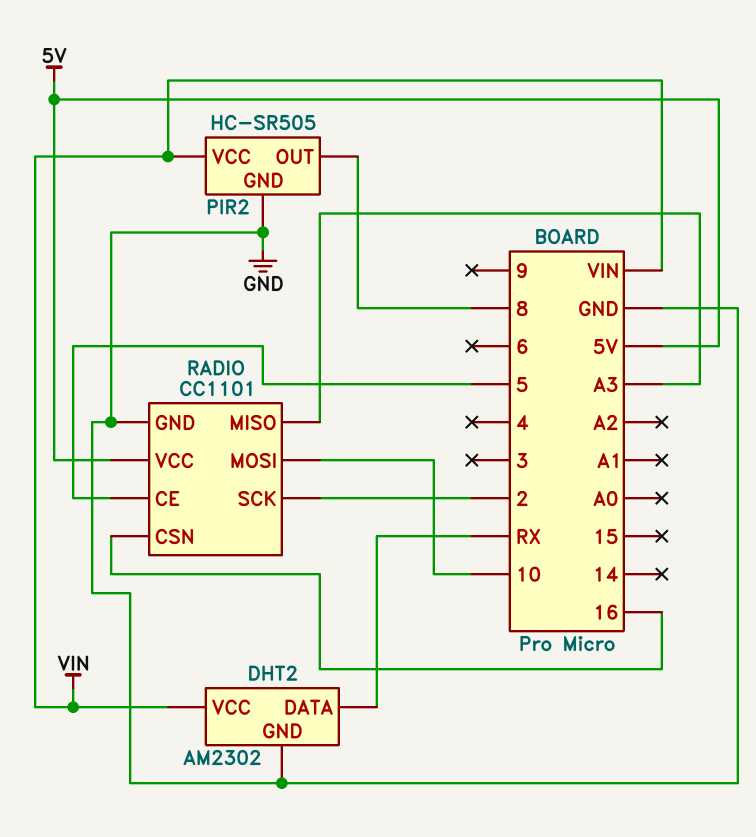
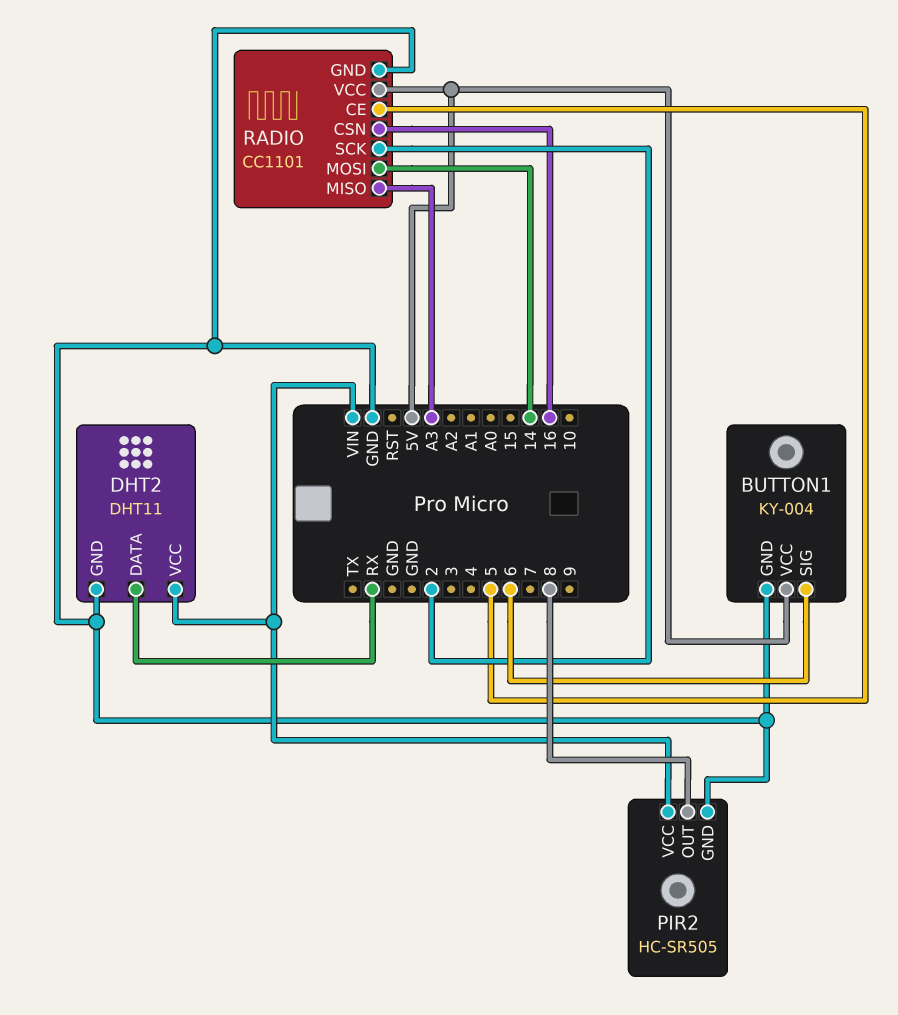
BUTTON1: none -> KY-004
BUTTON1 pin GND: none -> GND
BUTTON1 pin SIG: none -> 6
BUTTON1 pin VCC: none -> 5V
DHT2: AM2302 -> DHT11
RADIO pin MOSI: 10 -> 14

